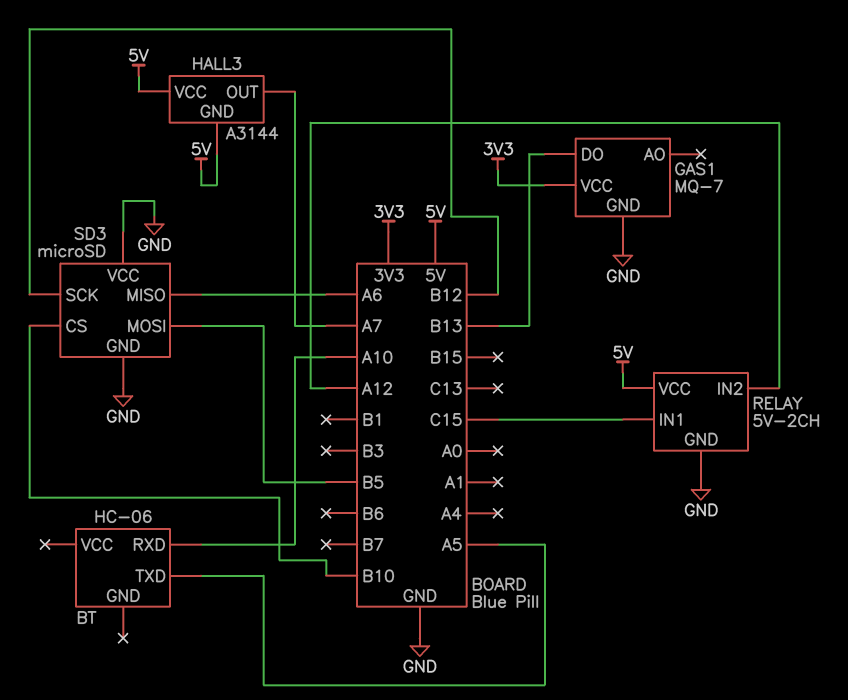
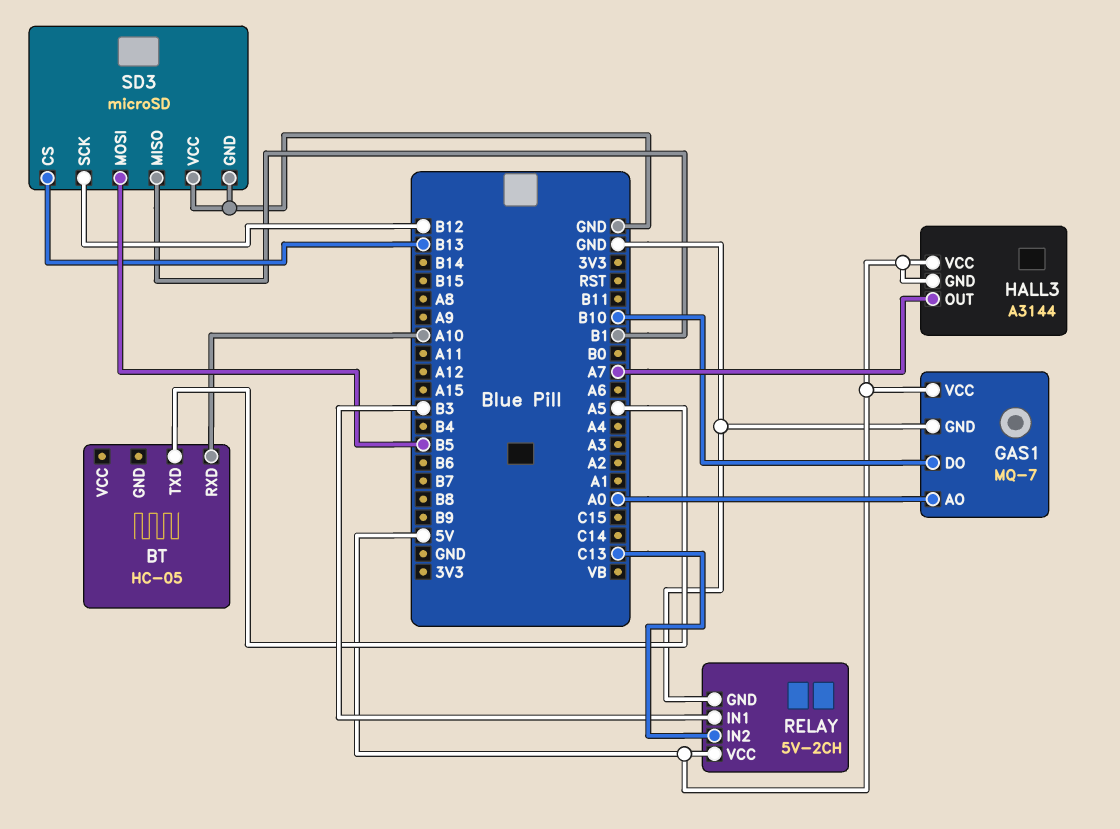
BT: HC-06 -> HC-05
GAS1 pin AO: none -> A0
GAS1 pin DO: B13 -> B10
GAS1 pin VCC: 3V3 -> 5V
RELAY pin IN1: C15 -> B3
RELAY pin IN2: A12 -> C13
SD3 pin CS: B10 -> B13
SD3 pin MISO: A6 -> B1

